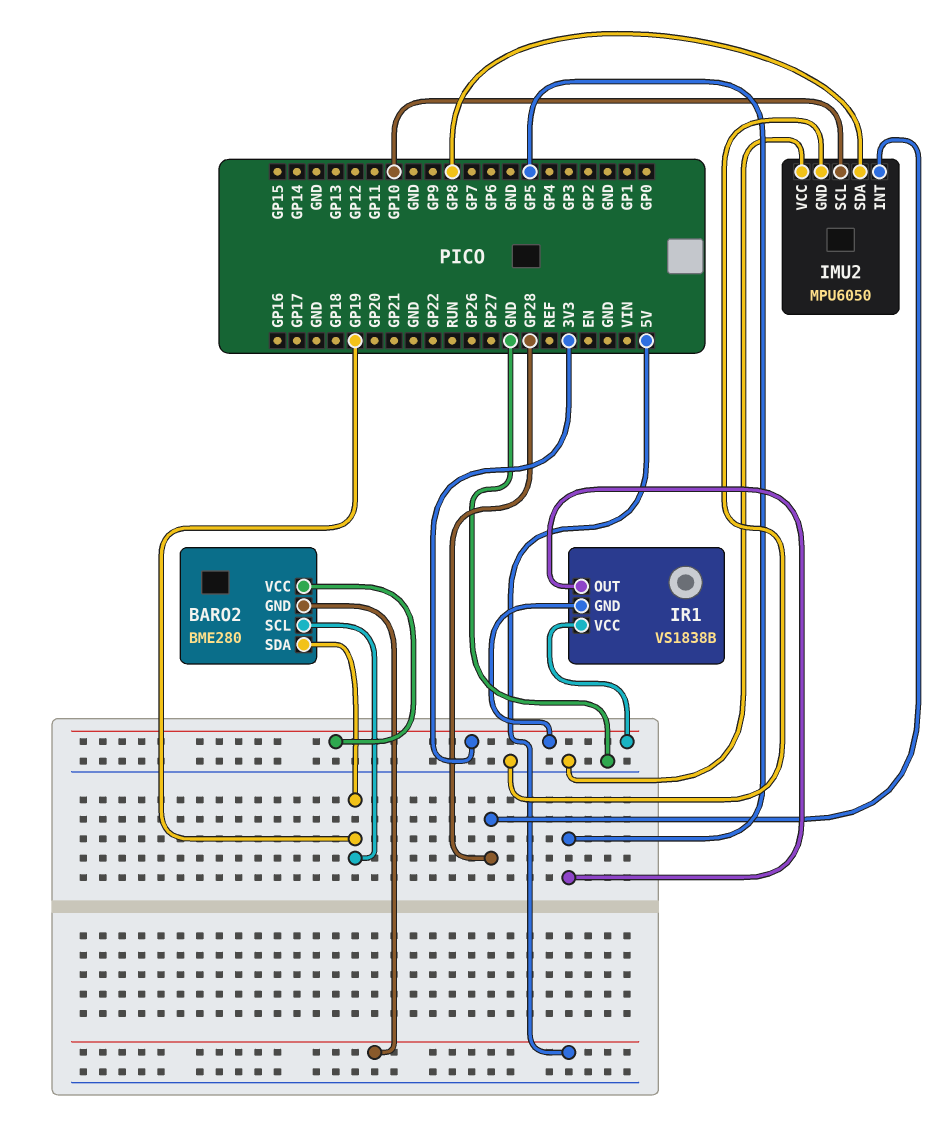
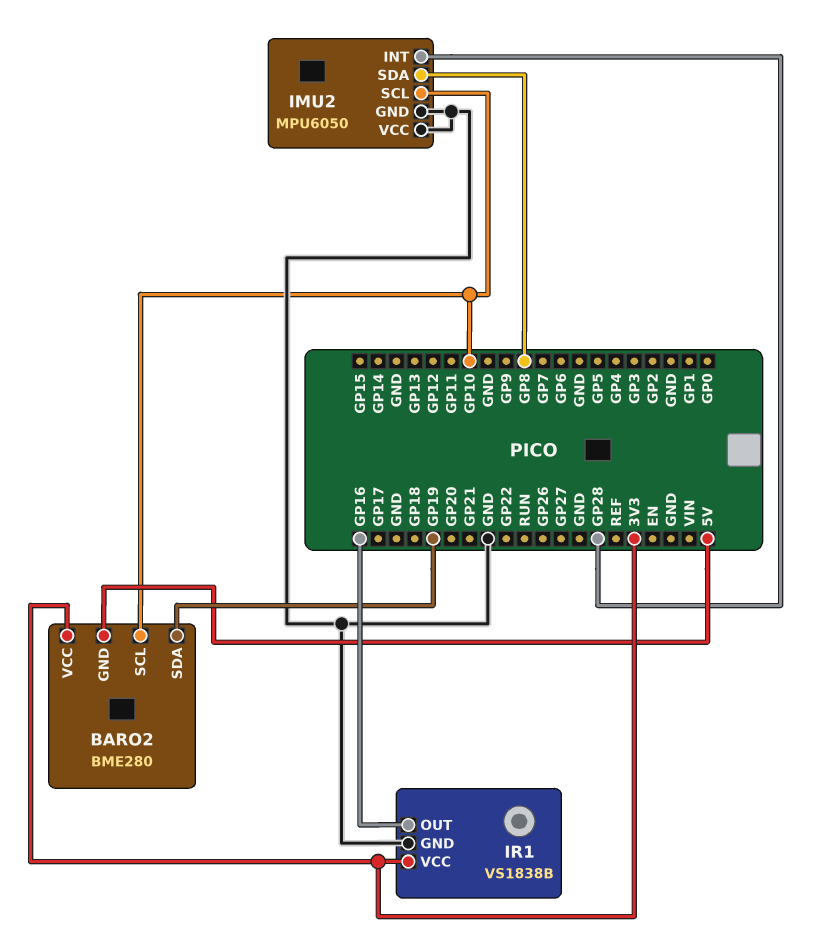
BARO2 pin SCL: GP19 -> GP10
IR1 pin GND: 3V3 -> GND
IR1 pin OUT: GP5 -> GP16

